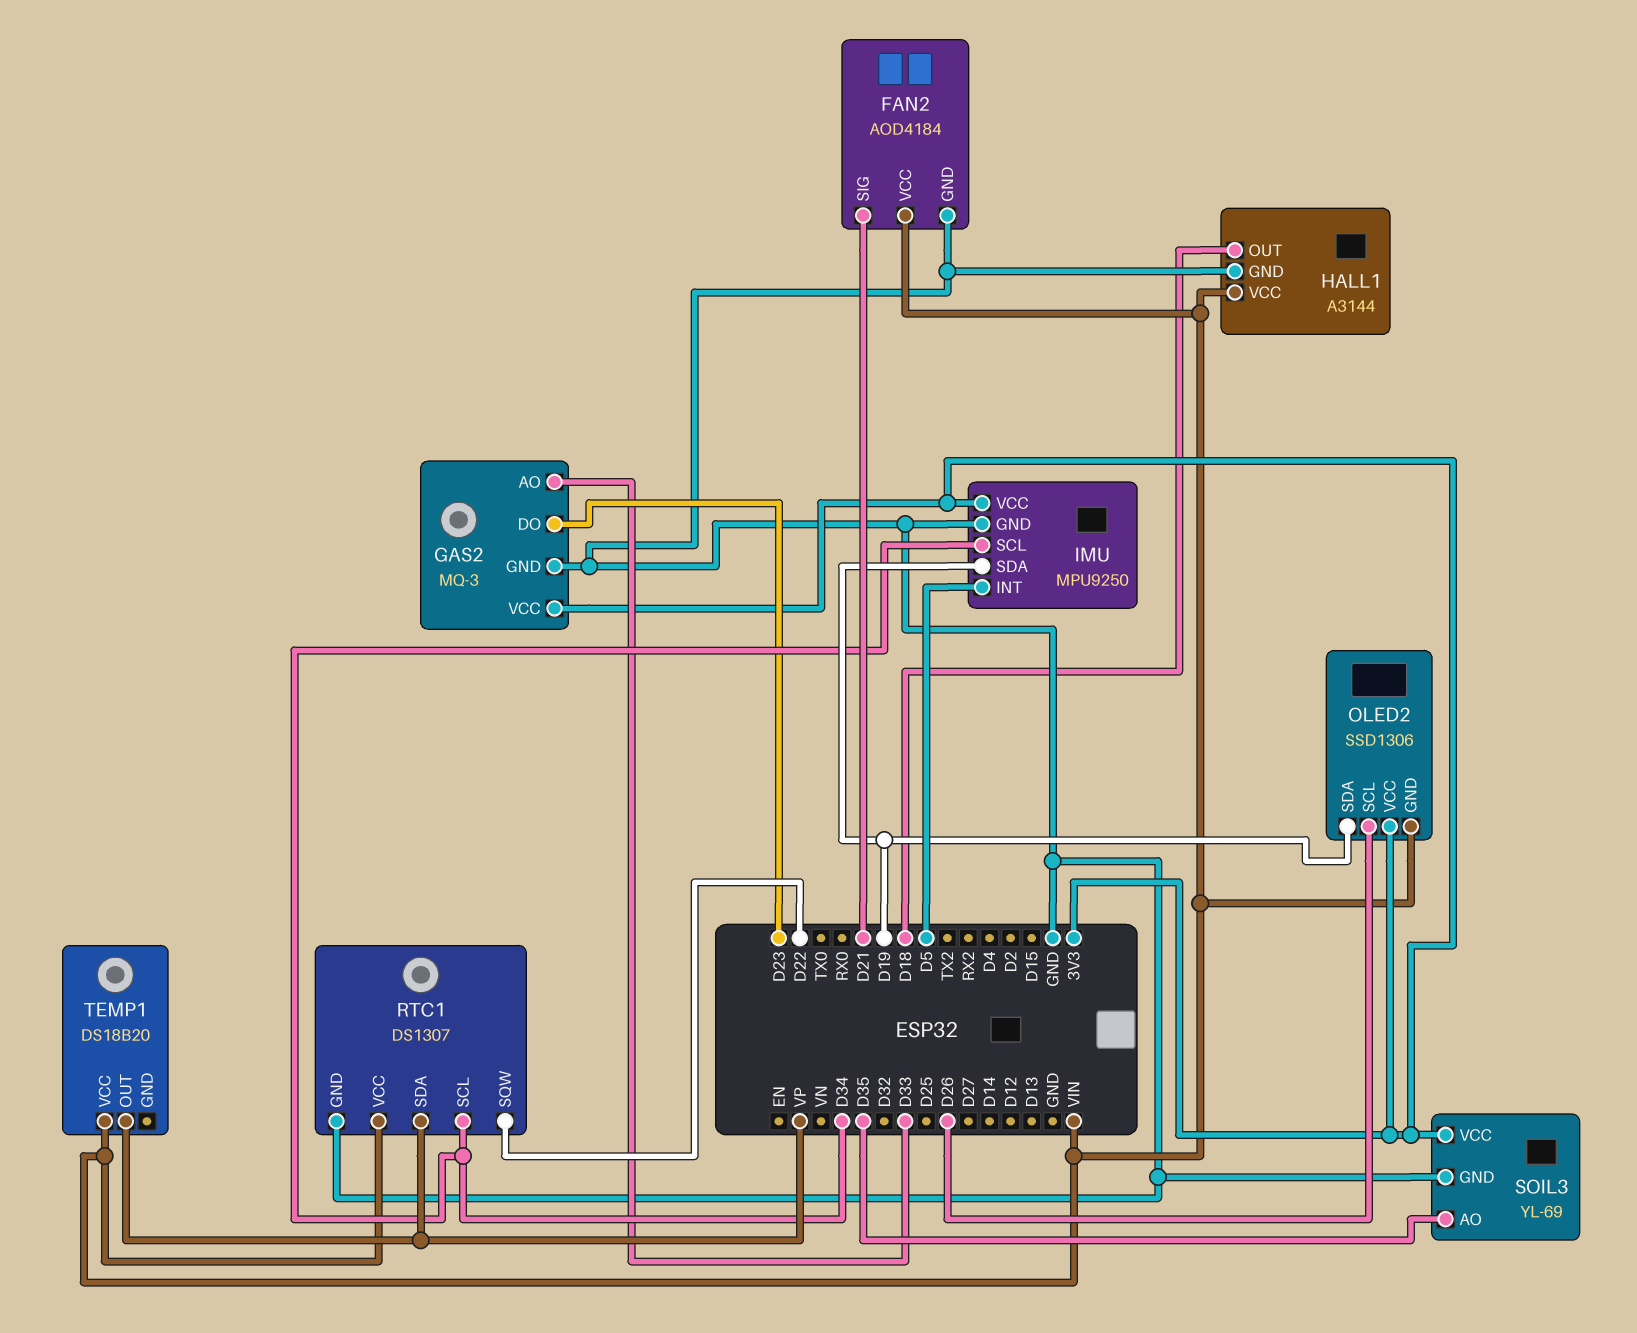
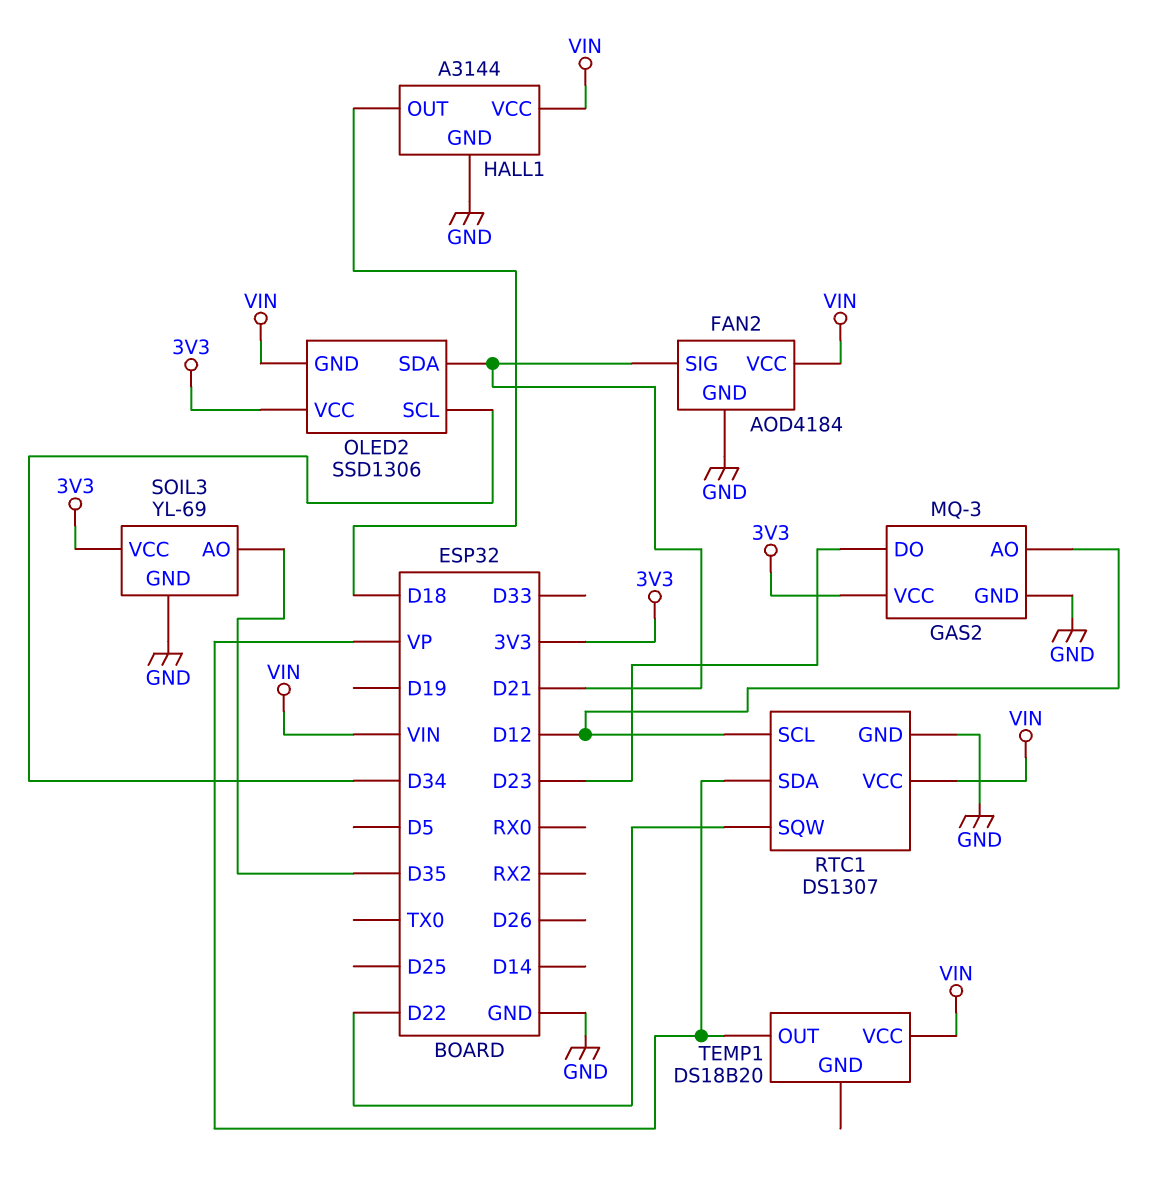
GAS2 pin AO: D33 -> D12
IMU: MPU9250 -> none
IMU pin GND: GND -> none
IMU pin INT: D5 -> none
IMU pin SCL: D34 -> none
IMU pin SDA: D19 -> none
IMU pin VCC: 3V3 -> none
OLED2 pin SCL: D26 -> D34
OLED2 pin SDA: D19 -> D21
RTC1 pin SCL: D34 -> D12

